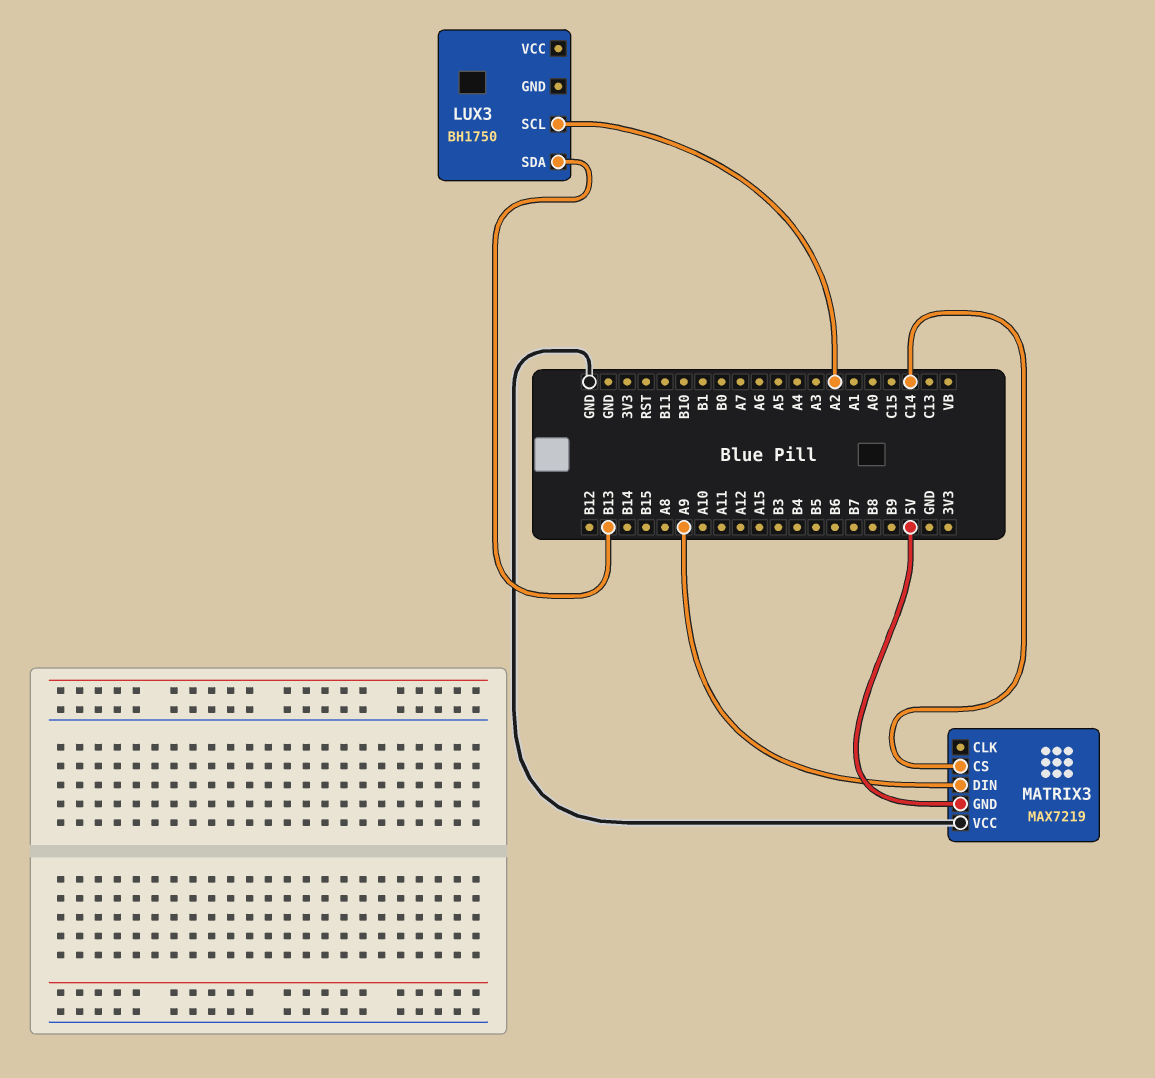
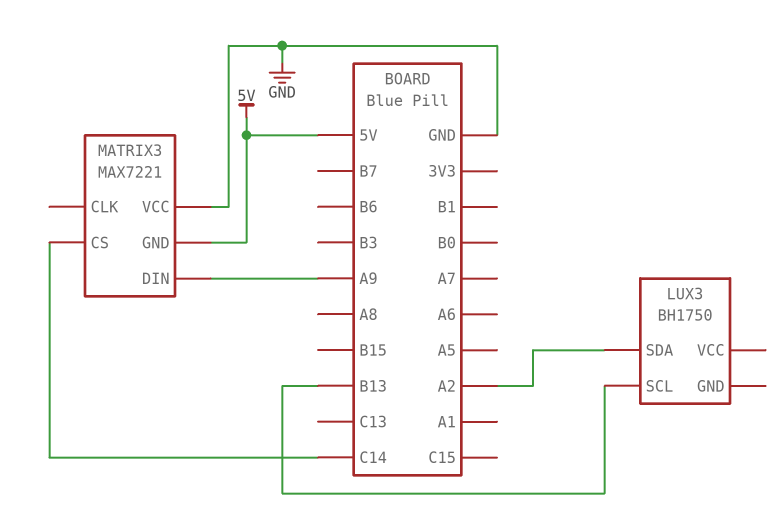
LUX3 pin SCL: A2 -> B13
LUX3 pin SDA: B13 -> A2
MATRIX3: MAX7219 -> MAX7221

